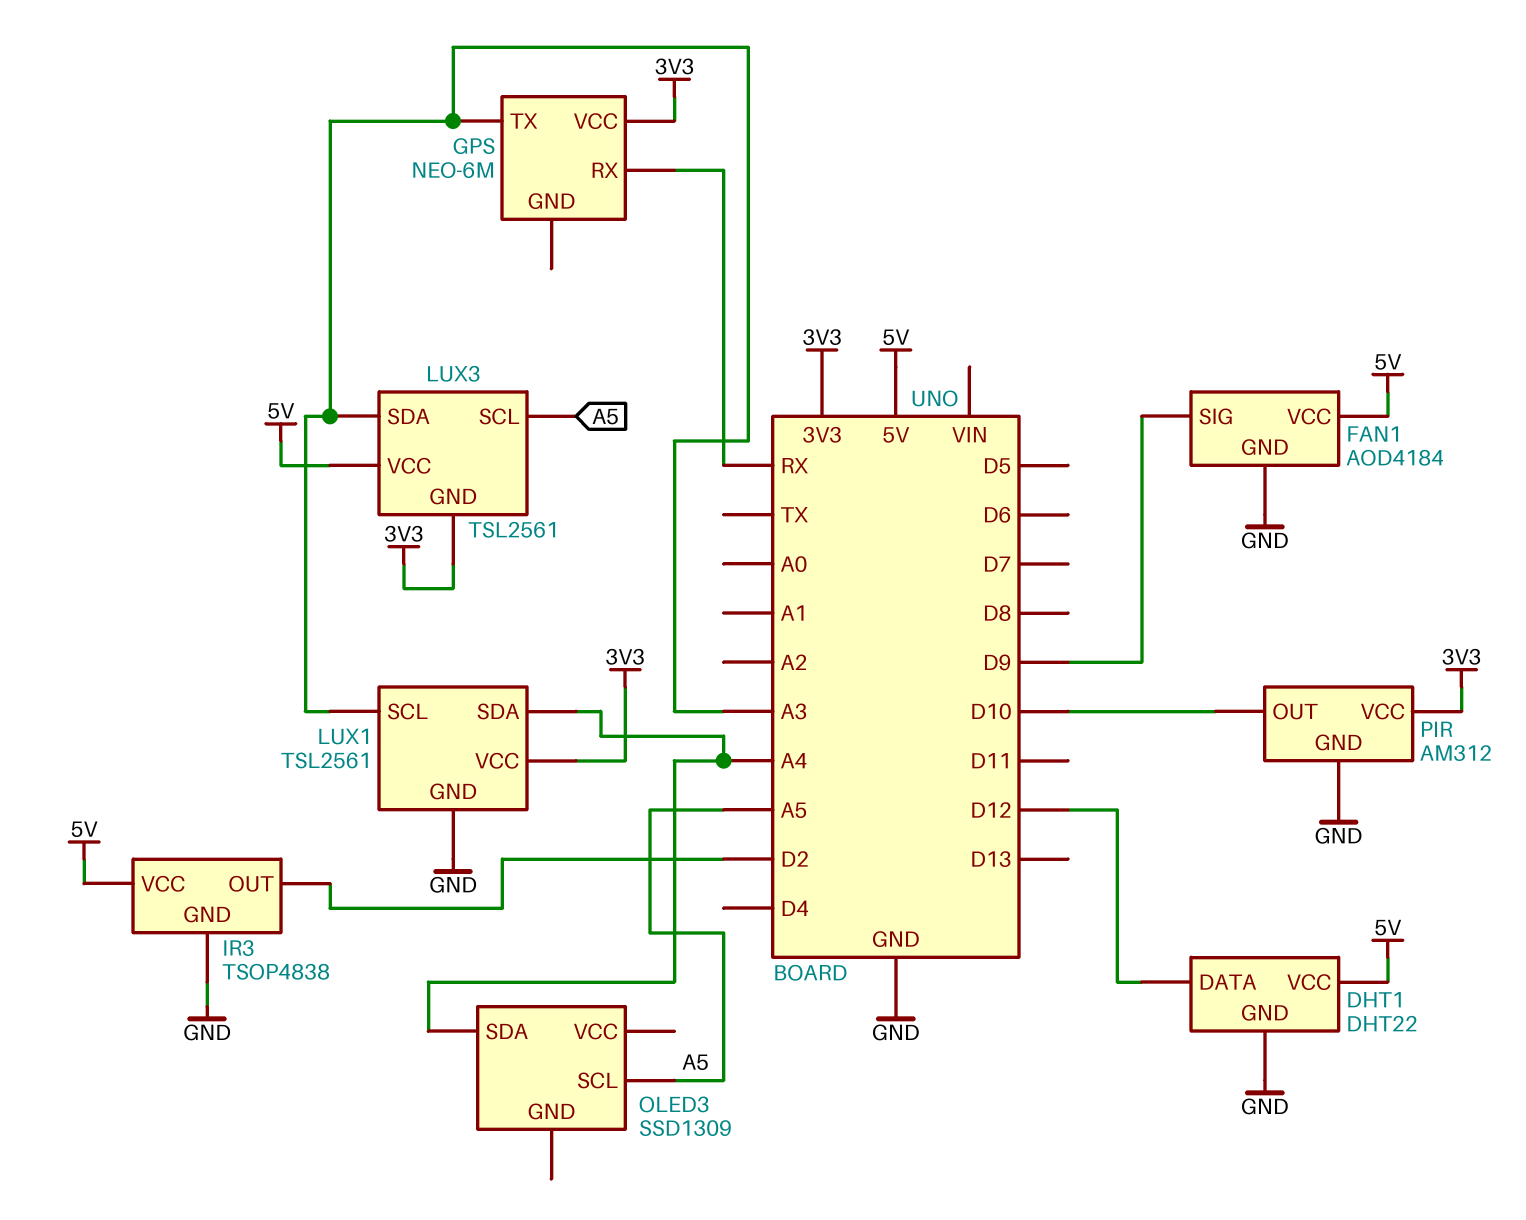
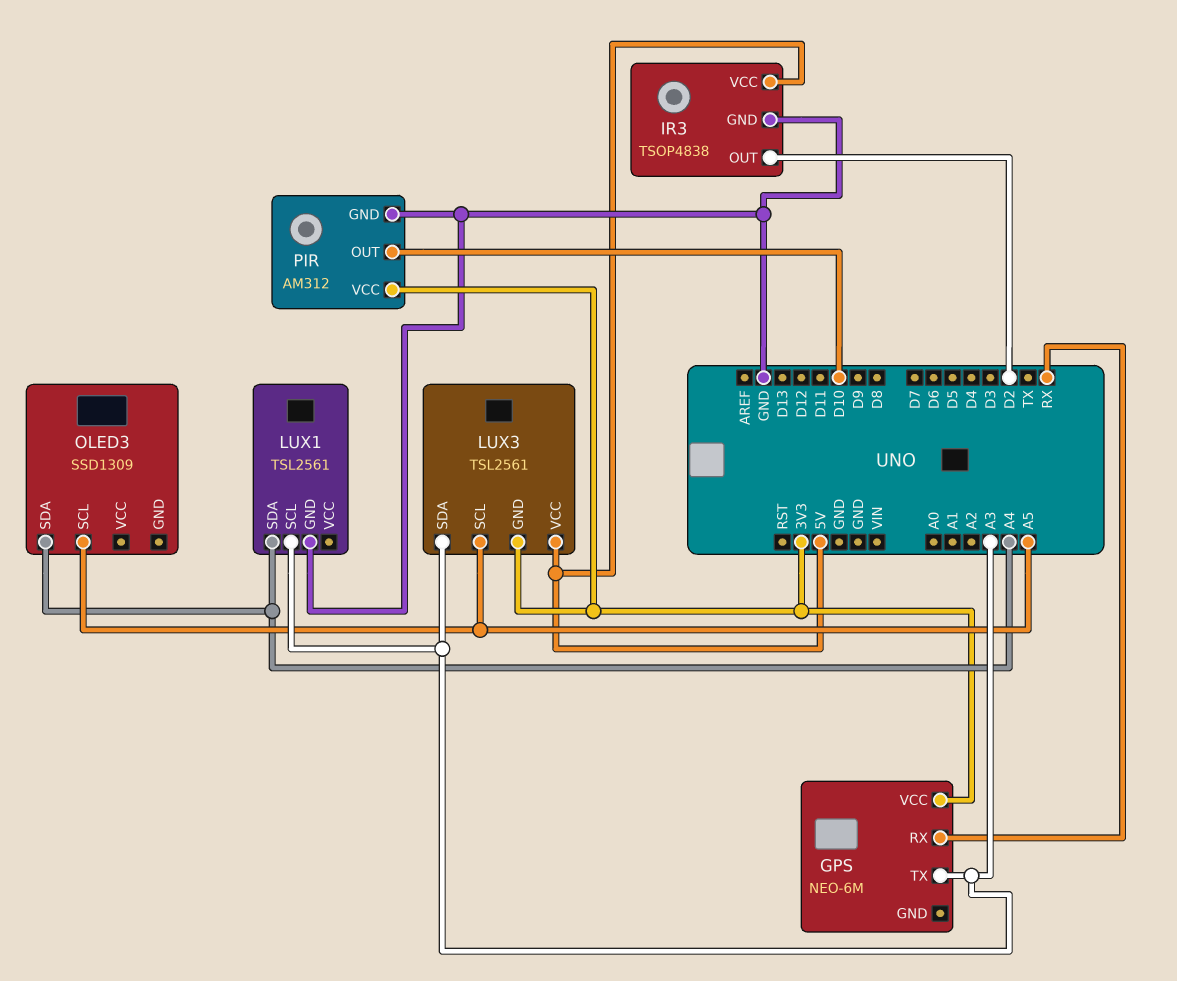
DHT1: DHT22 -> none
DHT1 pin DATA: D12 -> none
DHT1 pin GND: GND -> none
DHT1 pin VCC: 5V -> none
FAN1: AOD4184 -> none
FAN1 pin GND: GND -> none
FAN1 pin SIG: D9 -> none
FAN1 pin VCC: 5V -> none
LUX1 pin VCC: 3V3 -> none

